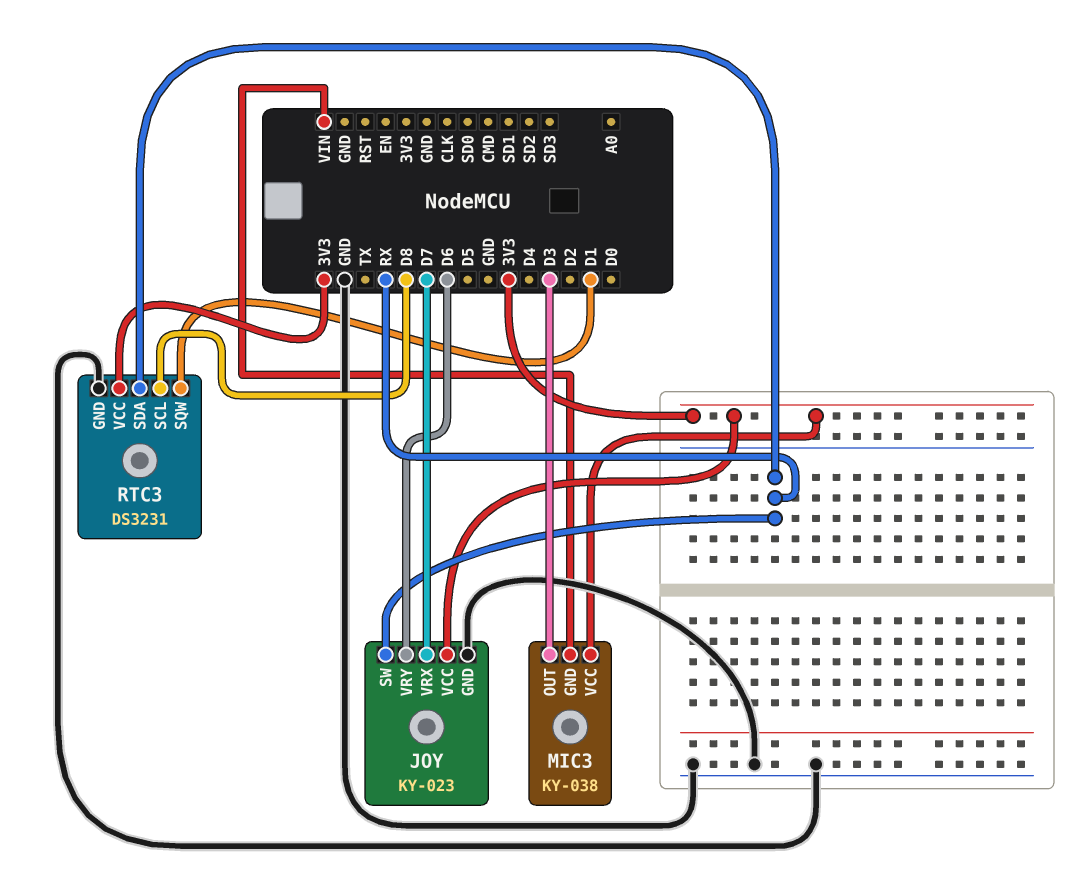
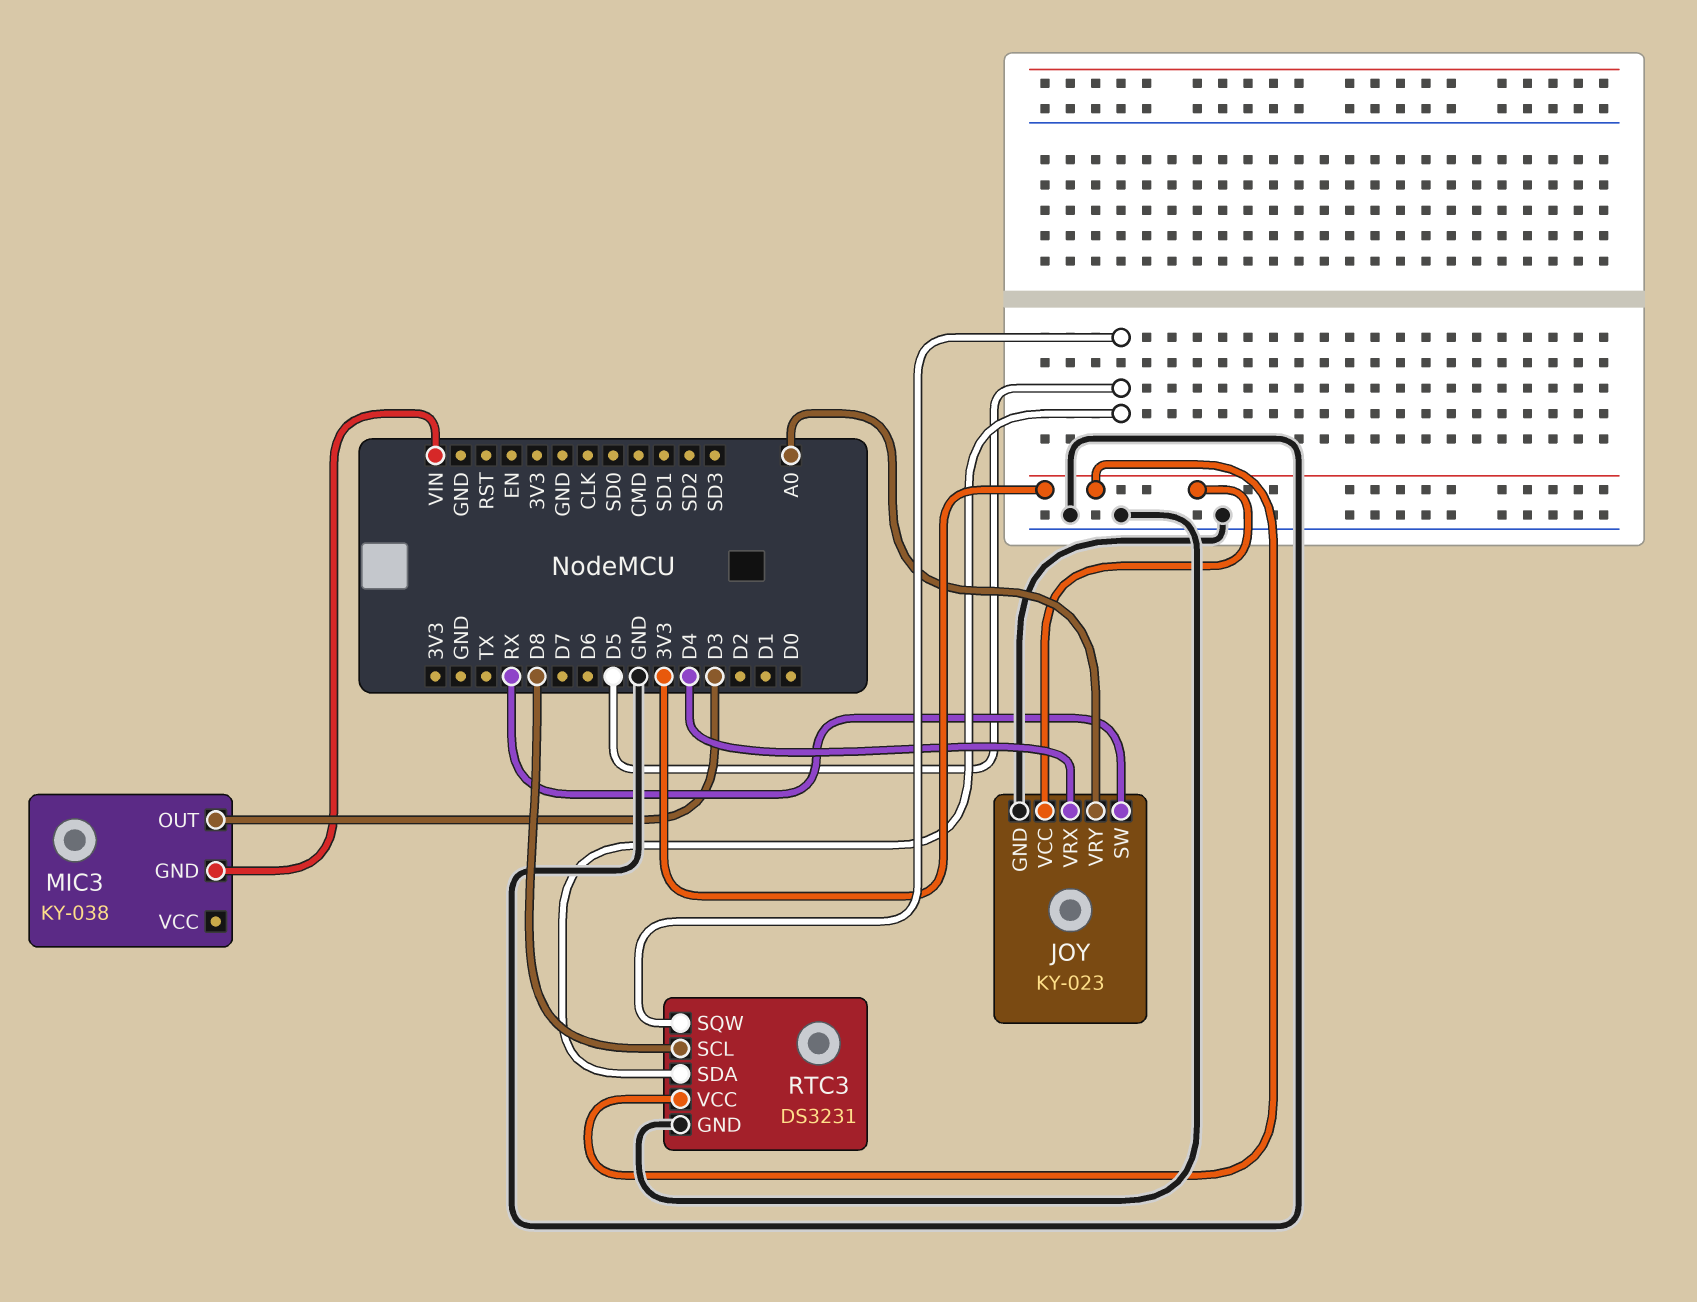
JOY pin VRX: D7 -> D4
JOY pin VRY: D6 -> A0
MIC3 pin VCC: 3V3 -> none
RTC3 pin SDA: RX -> D5
RTC3 pin SQW: D1 -> D5

